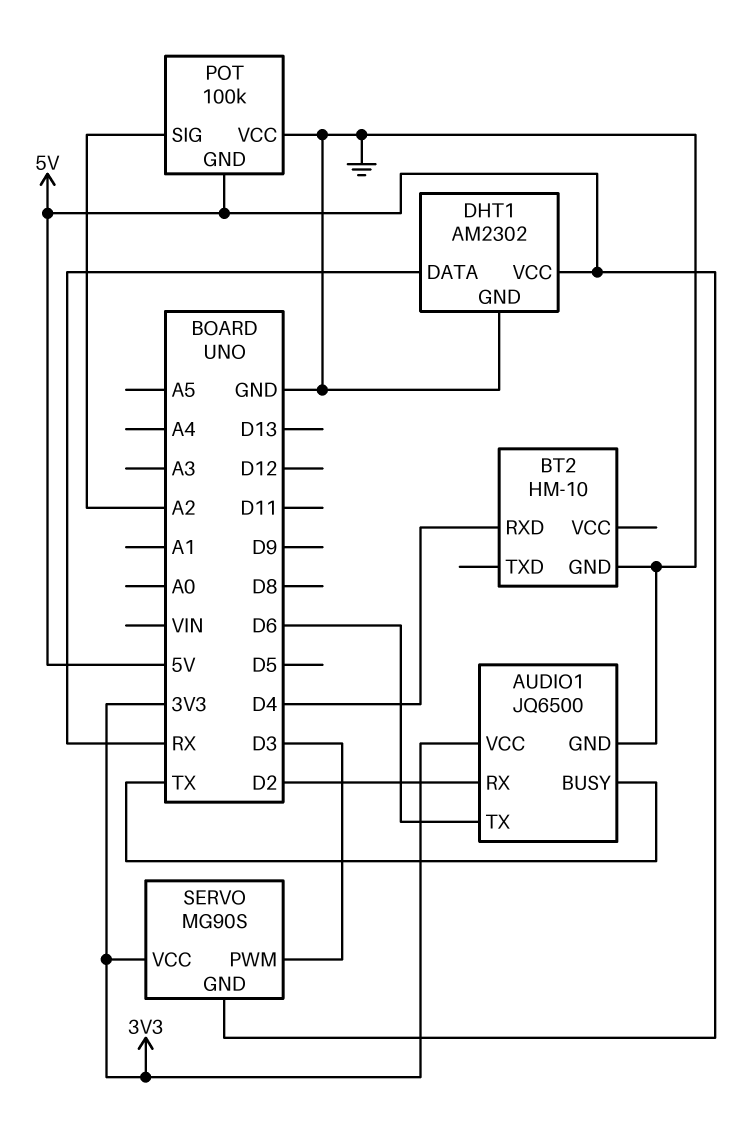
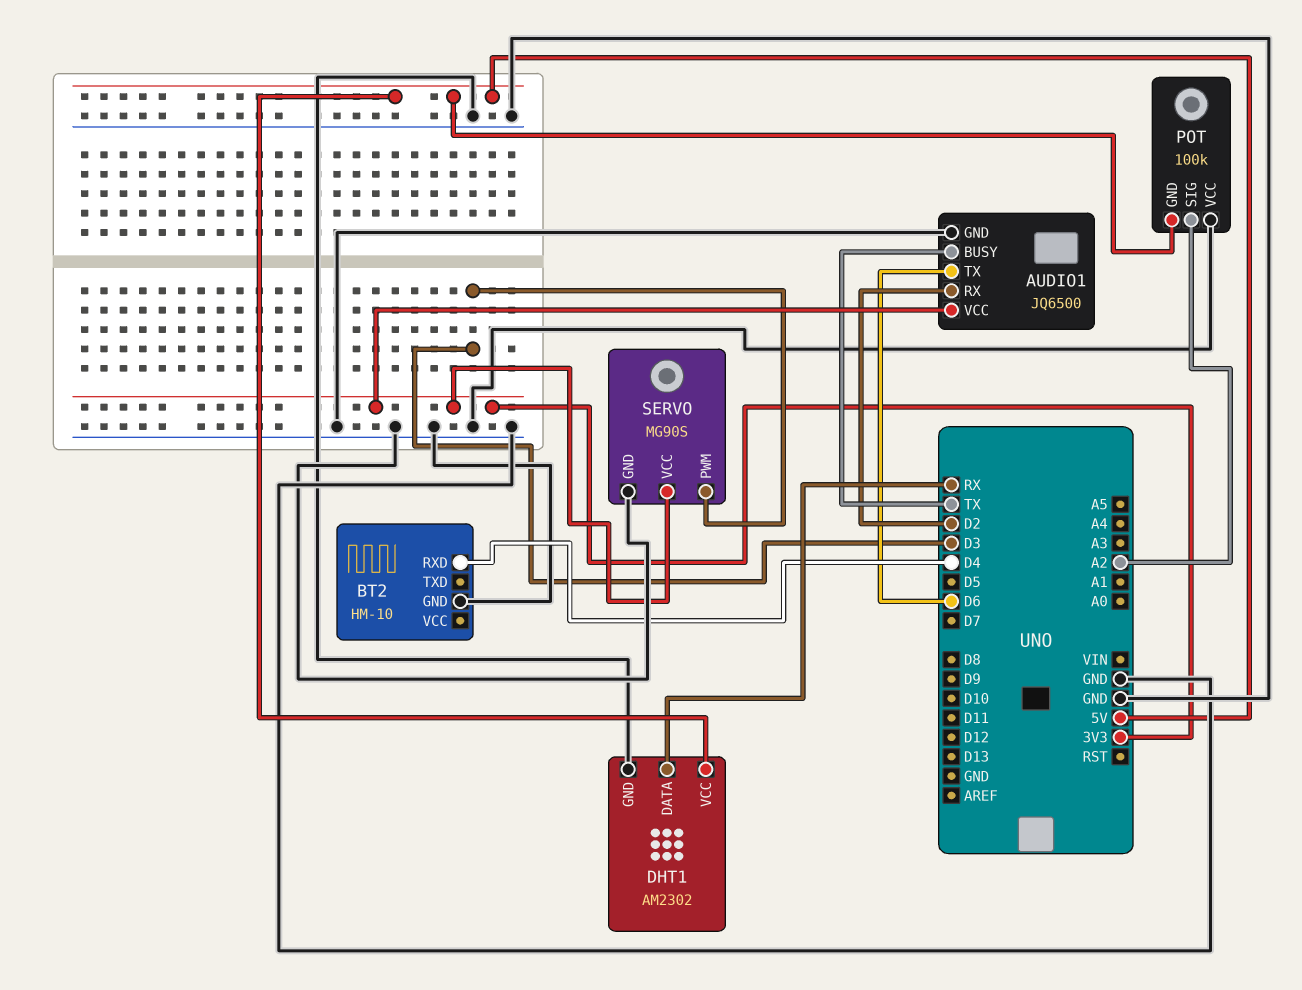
SERVO pin GND: 5V -> GND

